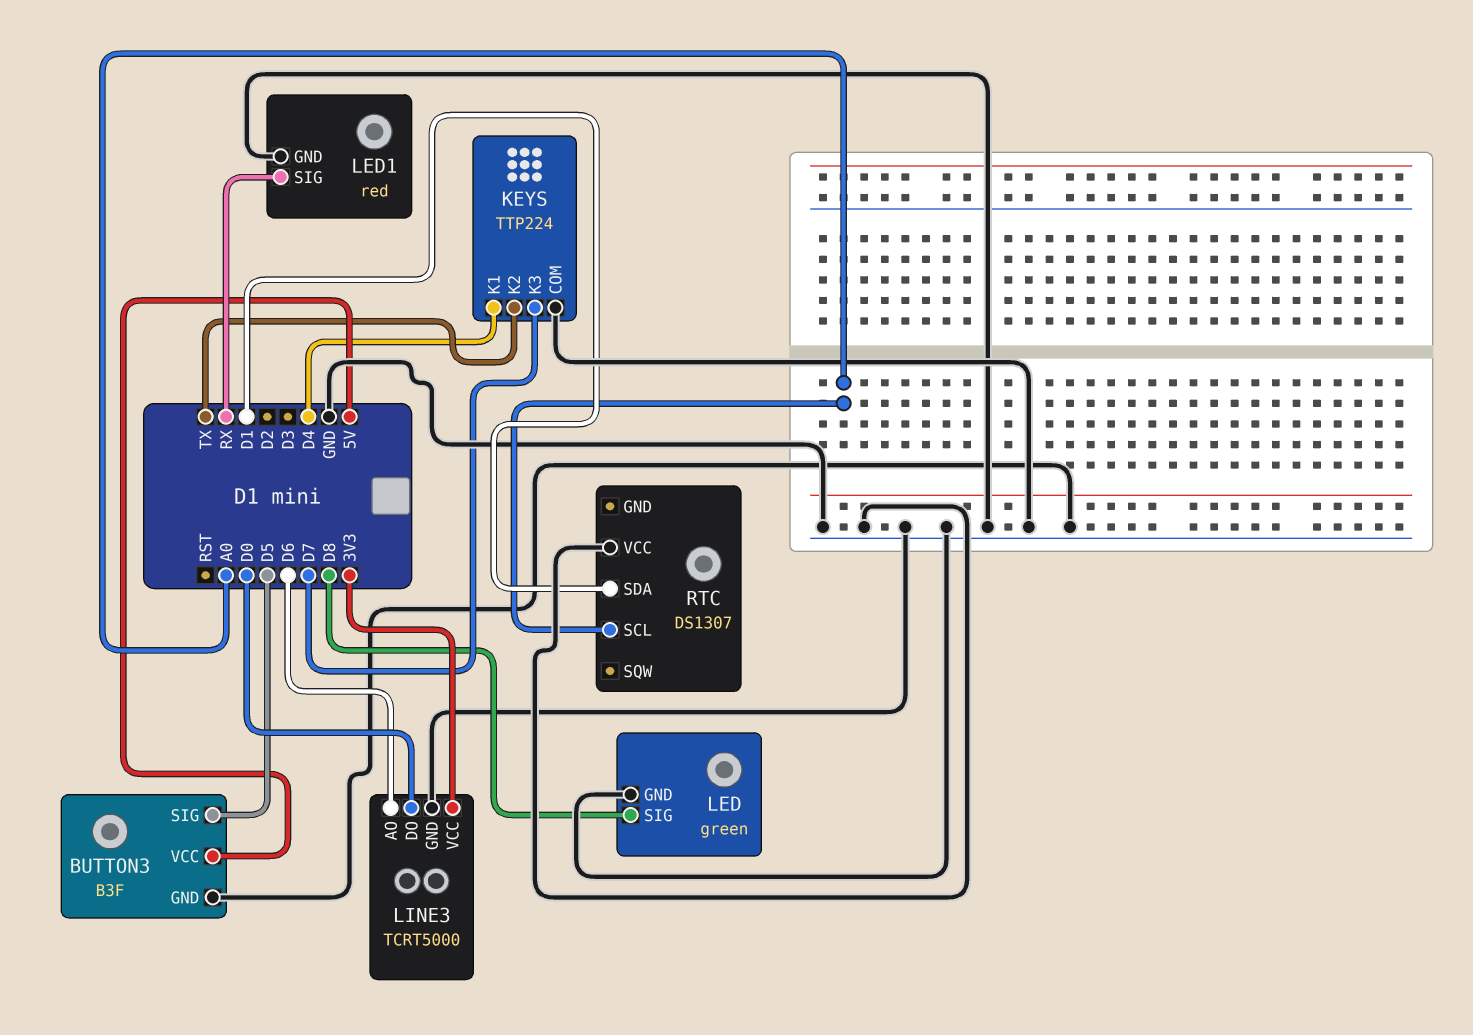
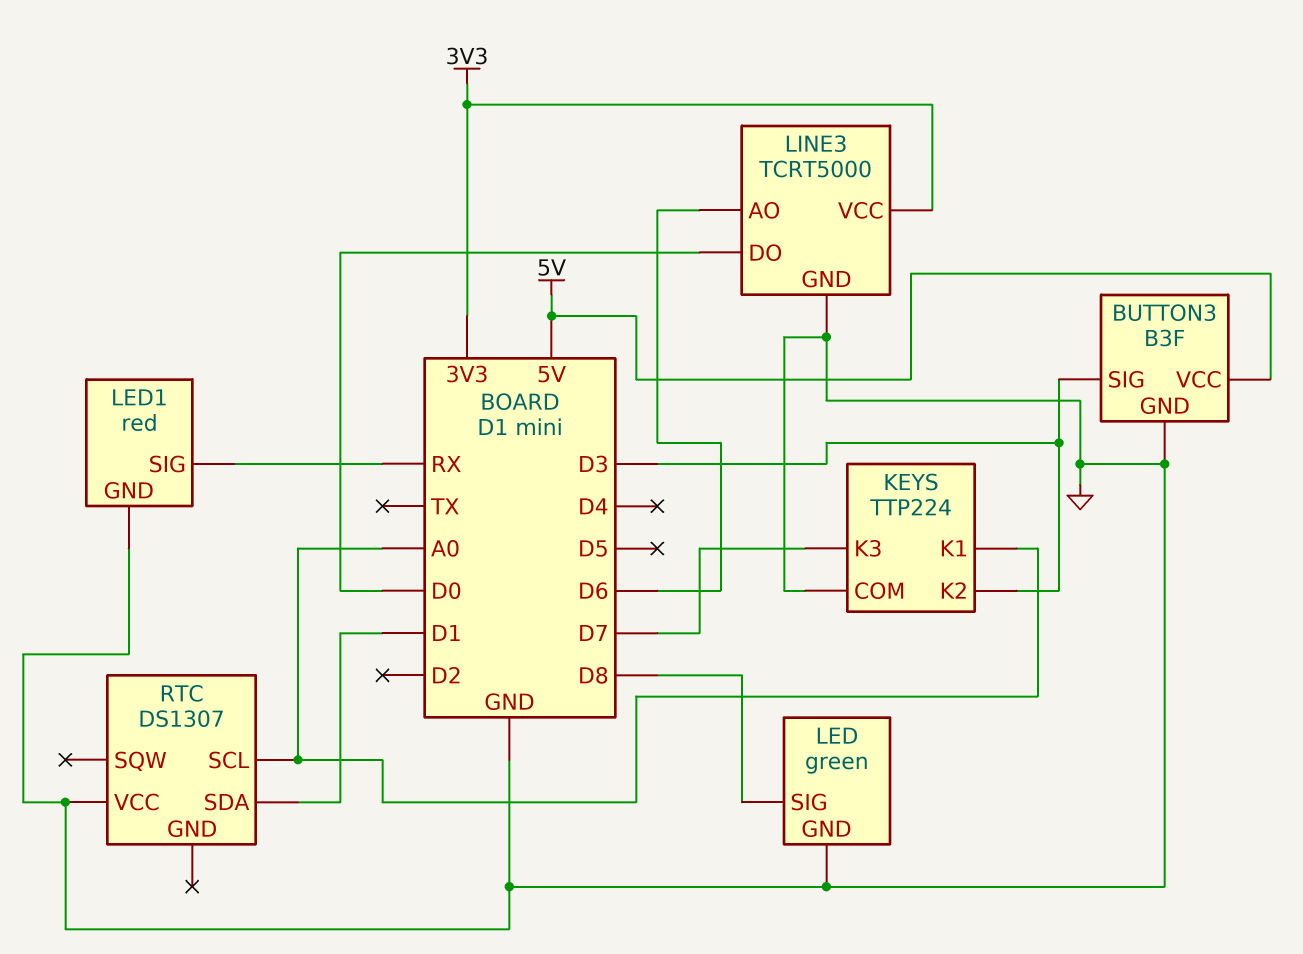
BUTTON3 pin SIG: D5 -> D3
KEYS pin K1: D4 -> A0
KEYS pin K2: TX -> D3

